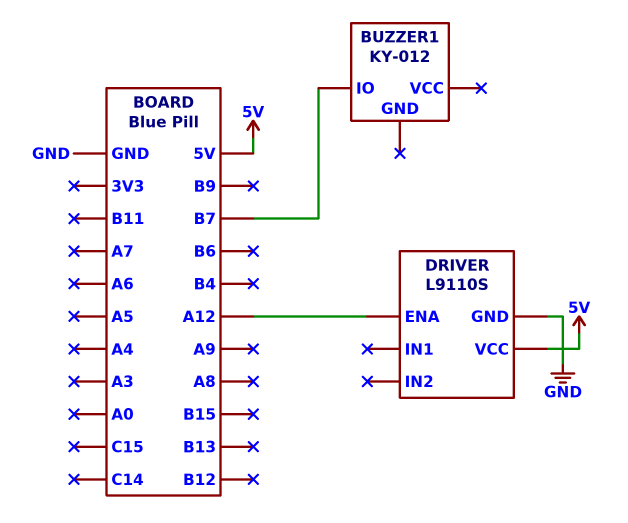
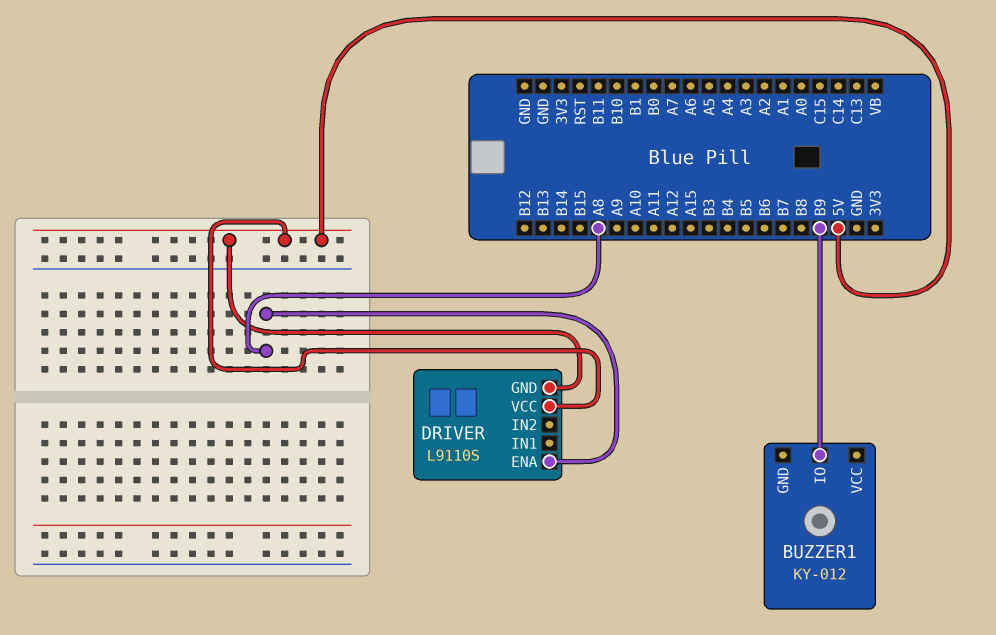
BUZZER1 pin IO: B7 -> B9
DRIVER pin ENA: A12 -> A8
DRIVER pin GND: GND -> 5V

